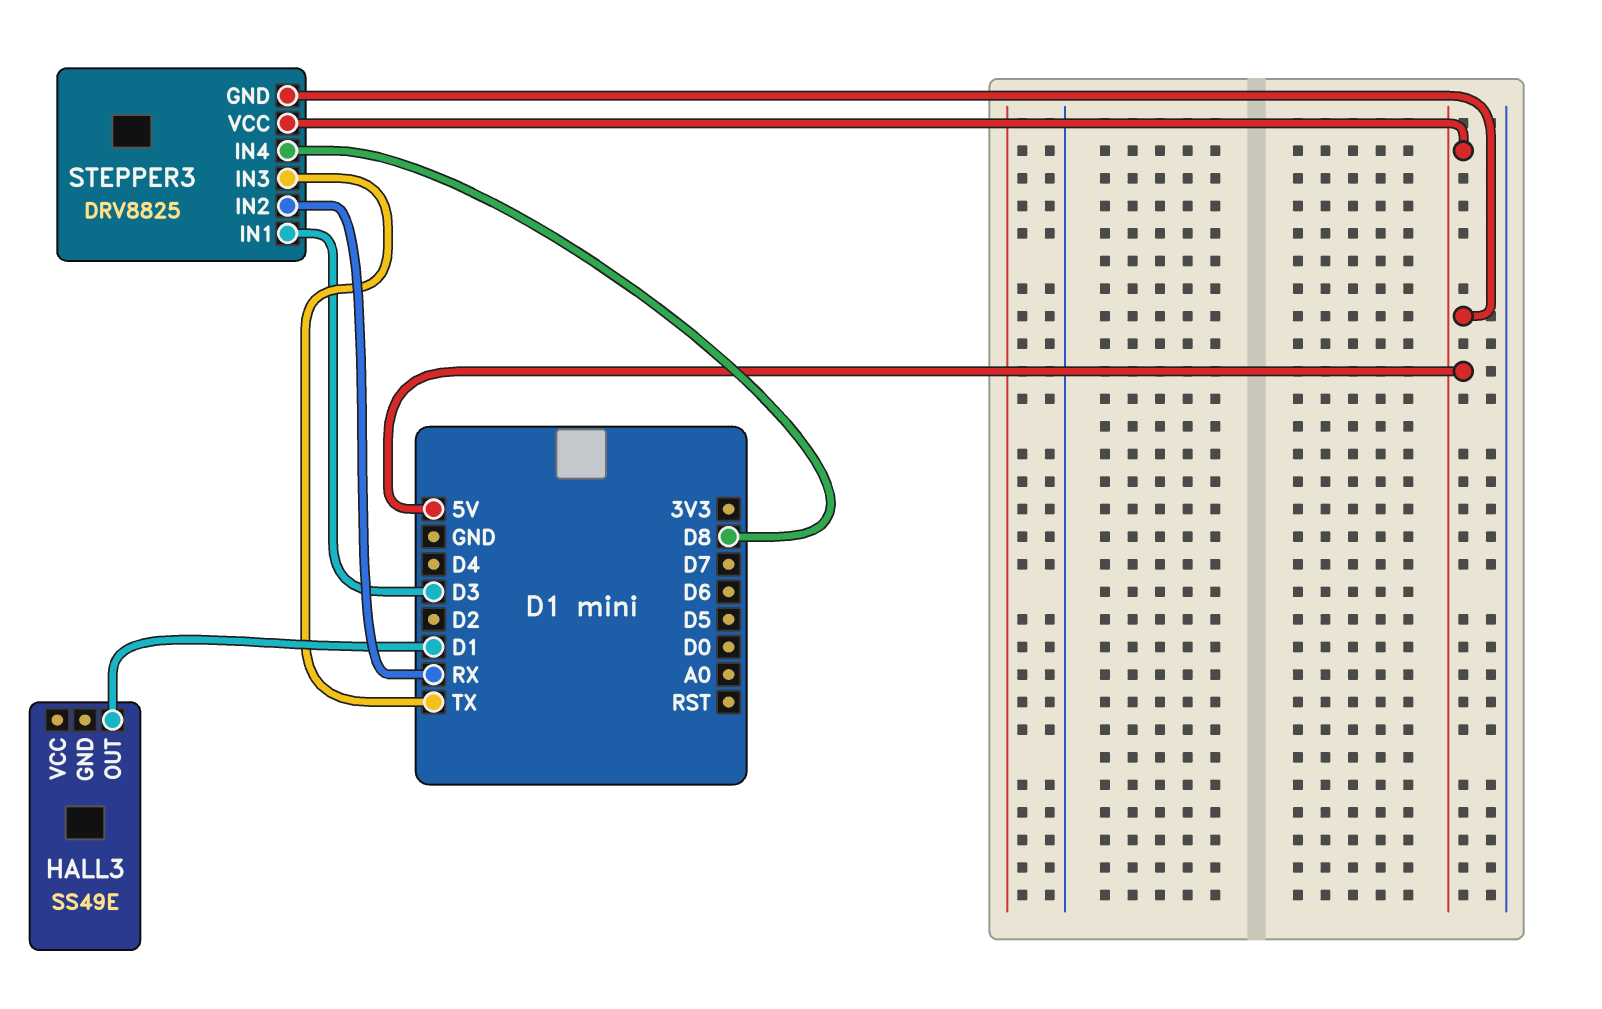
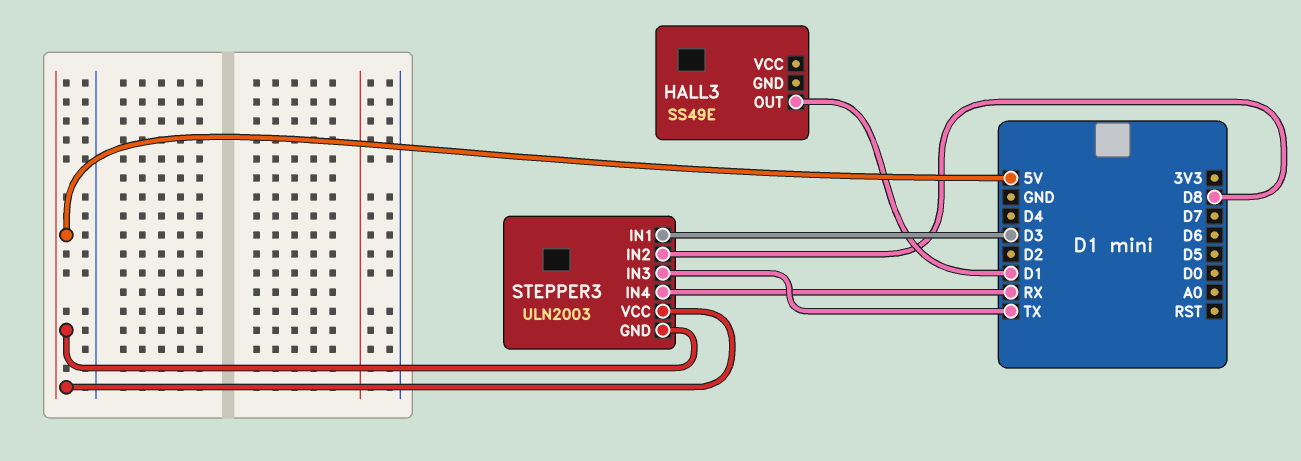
STEPPER3: DRV8825 -> ULN2003
STEPPER3 pin IN2: RX -> D8
STEPPER3 pin IN4: D8 -> RX

